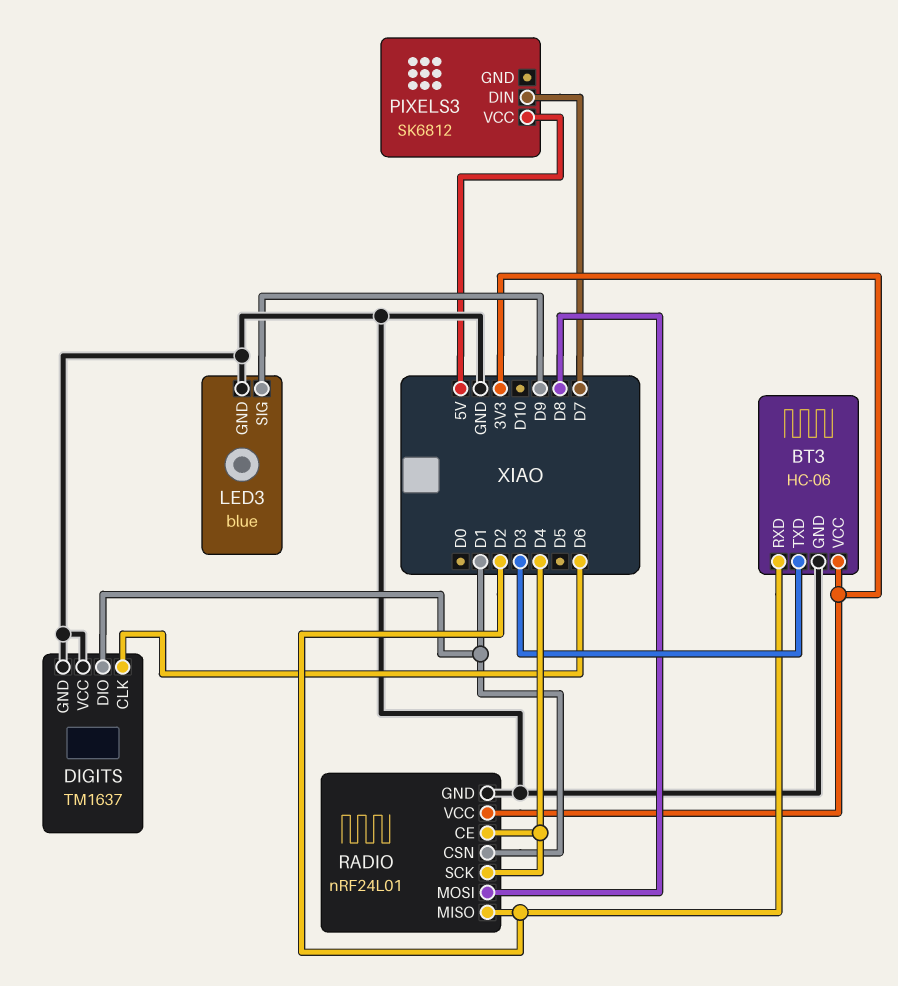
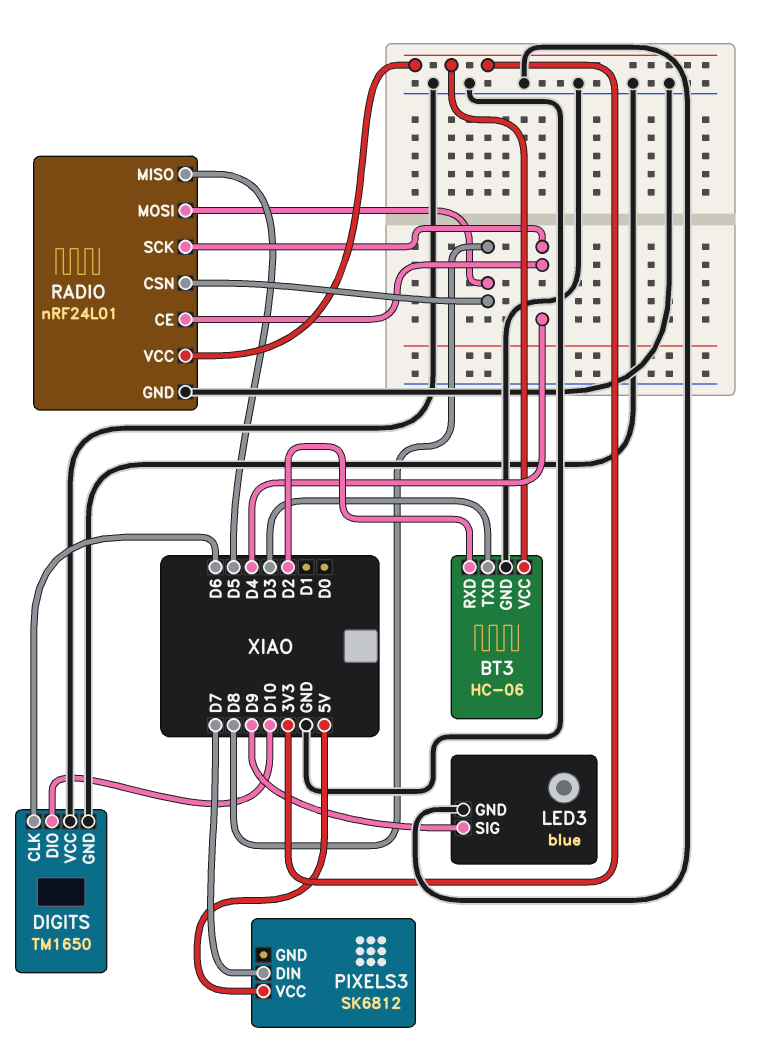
DIGITS: TM1637 -> TM1650
DIGITS pin DIO: D1 -> D10
RADIO pin CSN: D1 -> D8
RADIO pin MISO: D2 -> D5

